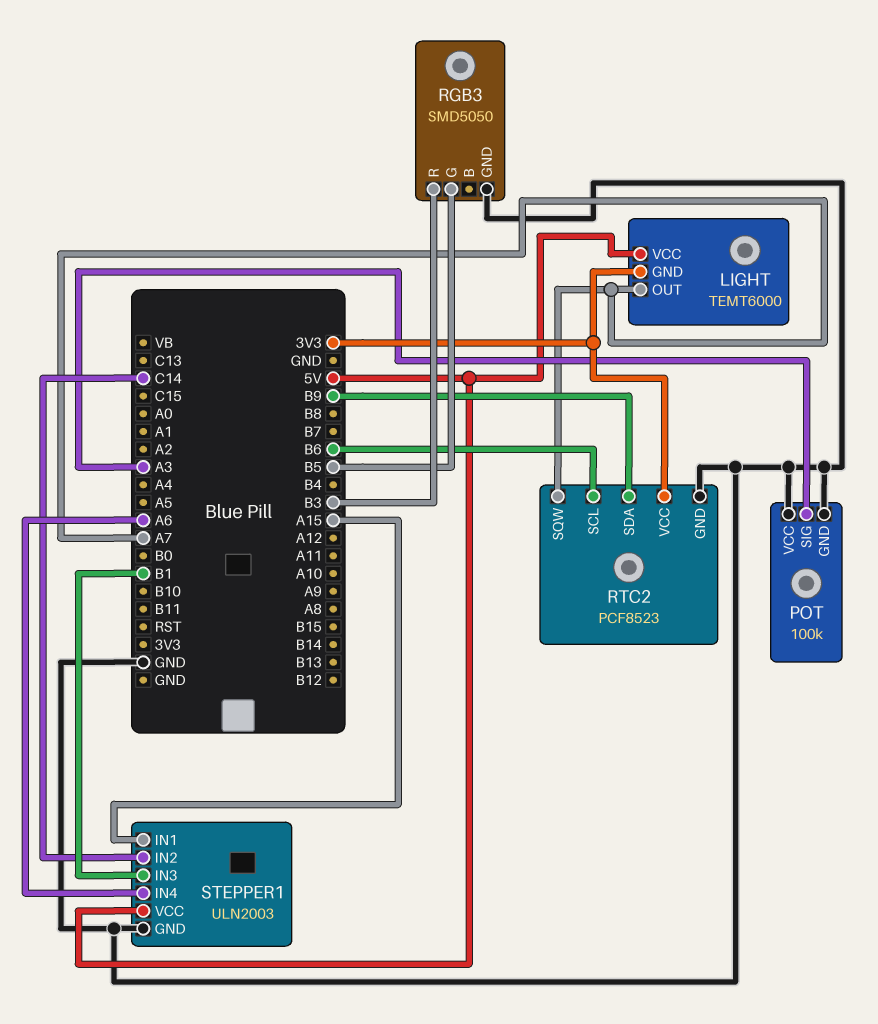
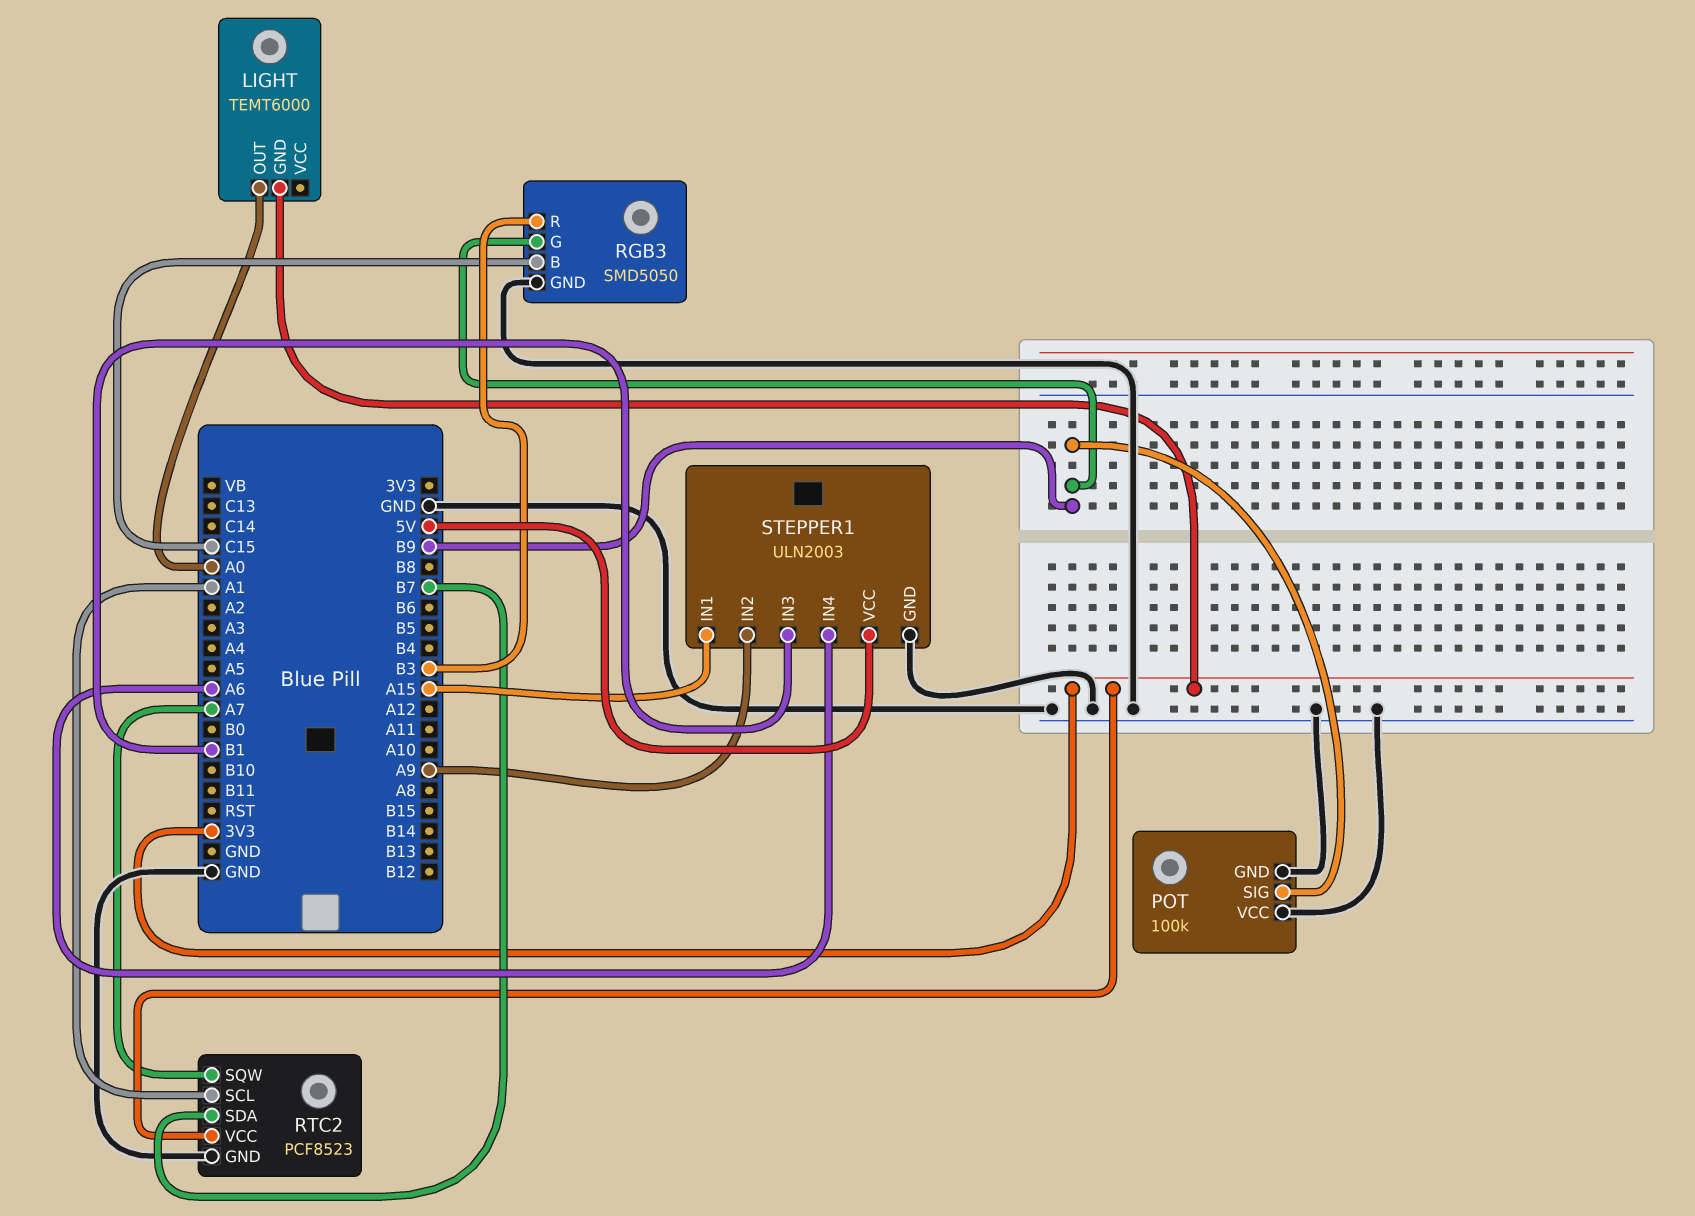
LIGHT pin OUT: A7 -> A0
LIGHT pin VCC: 5V -> none
POT pin SIG: A3 -> B9
RGB3 pin B: none -> C15
RGB3 pin G: B5 -> B9
RTC2 pin SCL: B6 -> A1
RTC2 pin SDA: B9 -> B7
STEPPER1 pin IN2: C14 -> A9

